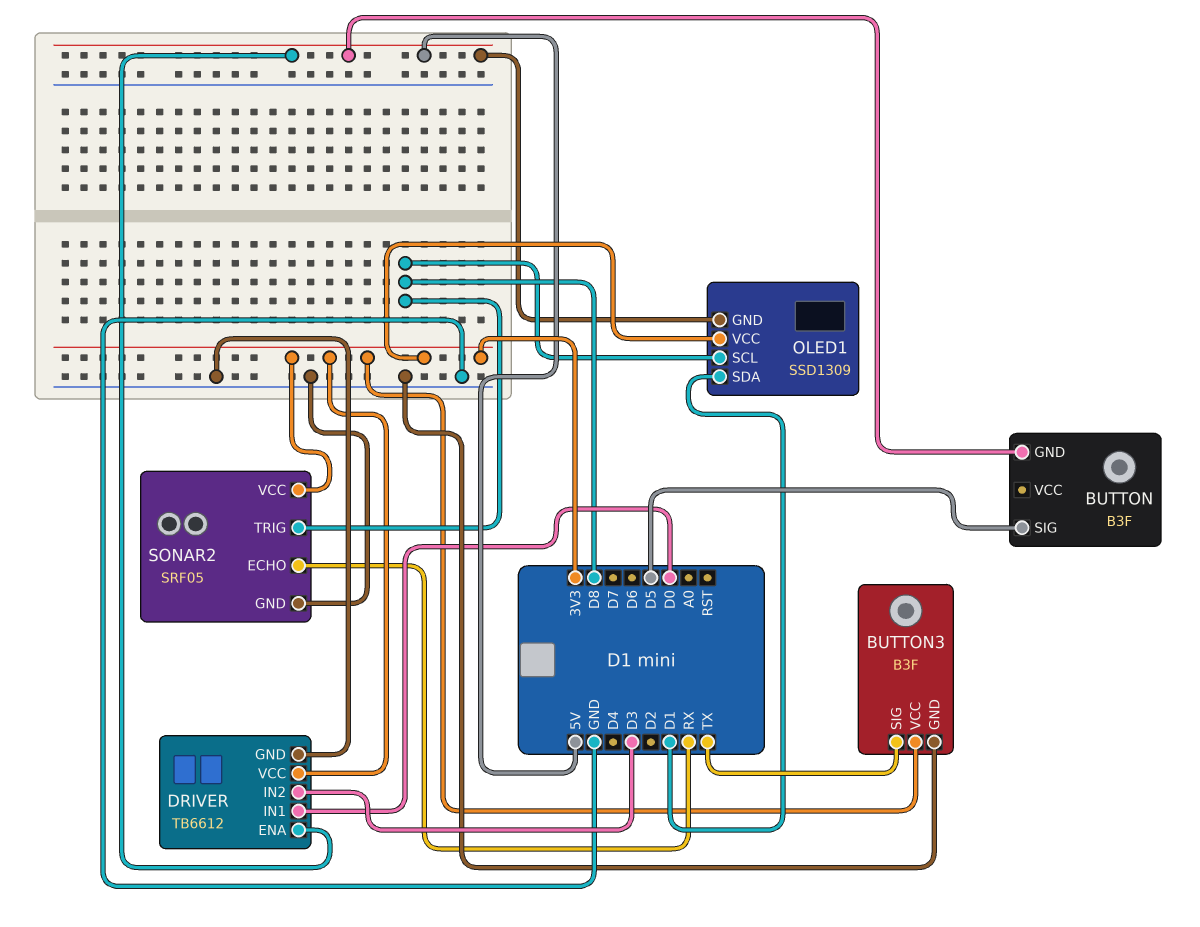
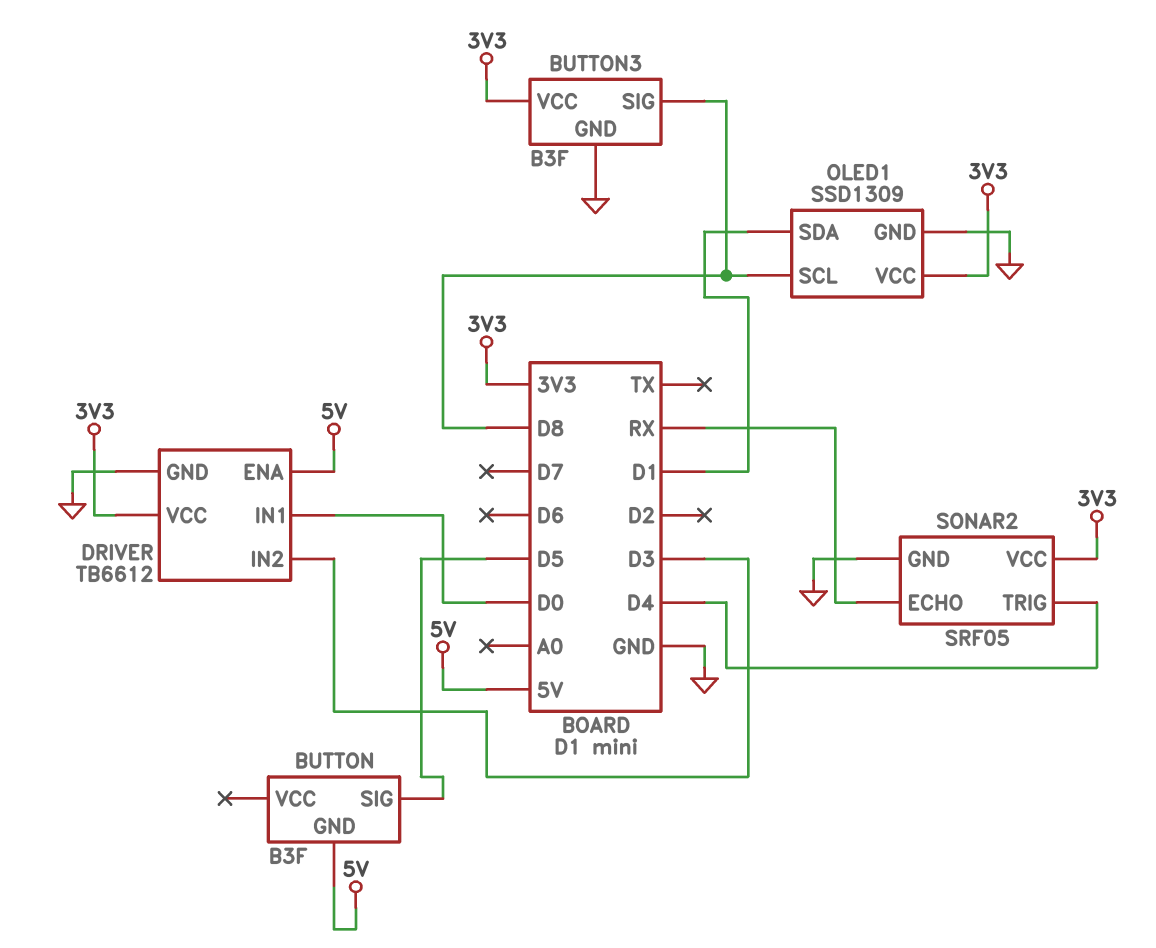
BUTTON3 pin SIG: TX -> D8
OLED1 pin GND: 5V -> GND
SONAR2 pin TRIG: D8 -> D4

